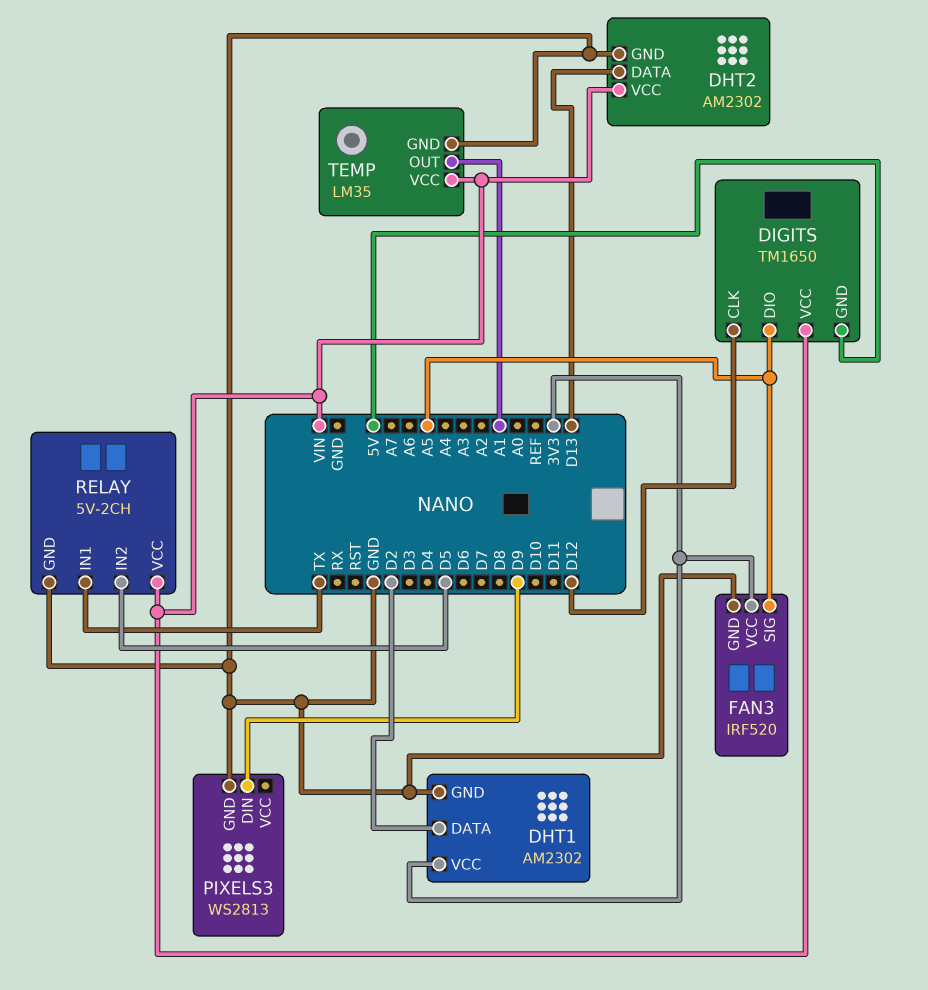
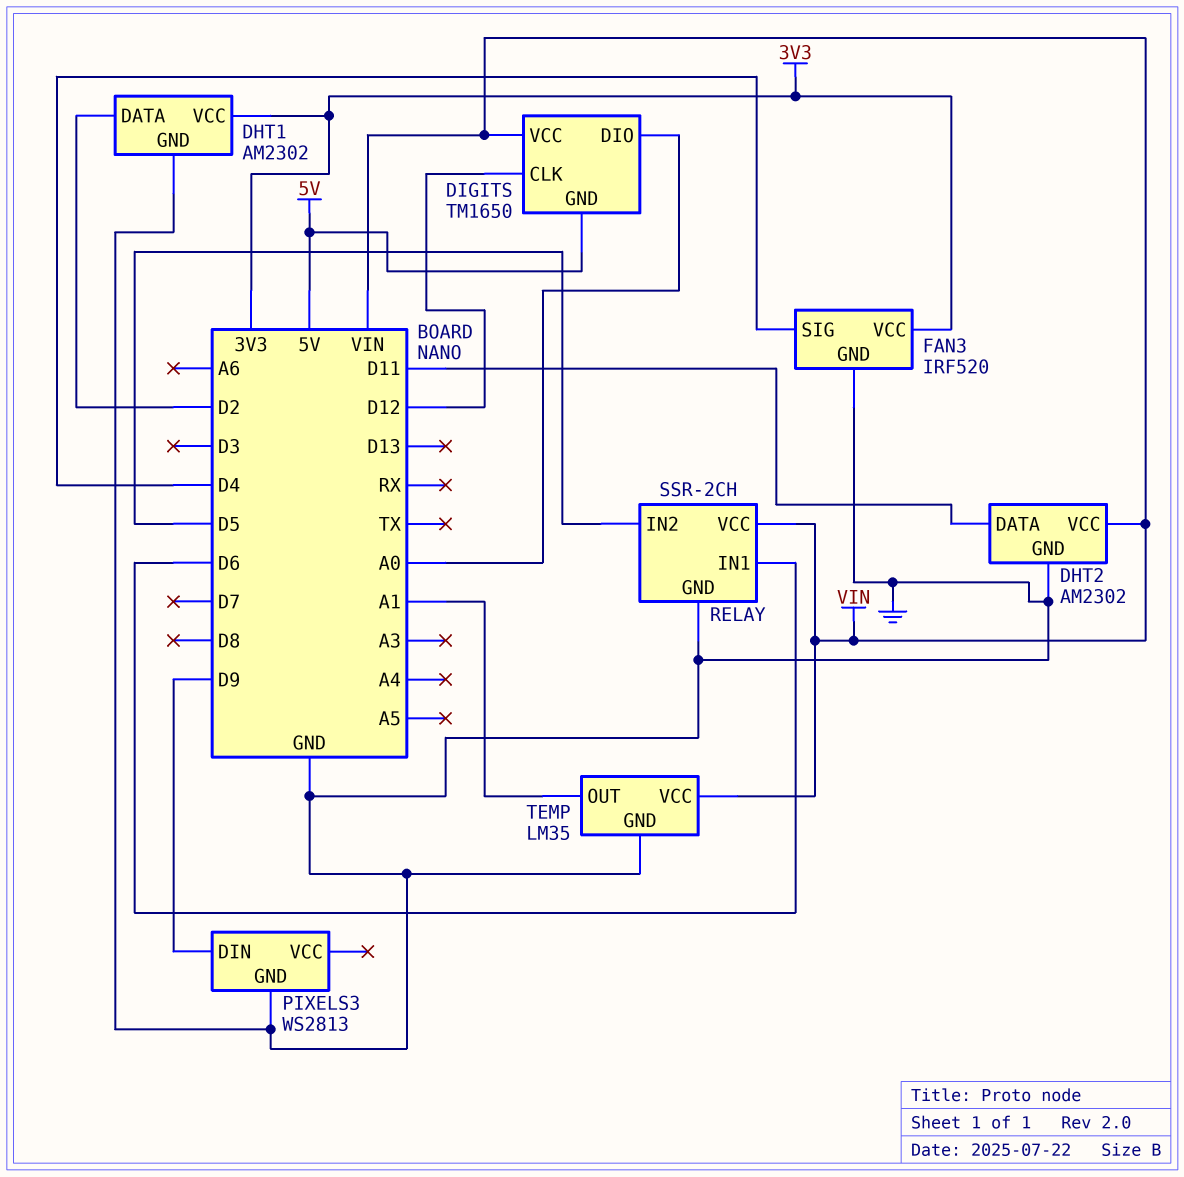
DHT2 pin DATA: D13 -> D11
DIGITS pin DIO: A5 -> A0
FAN3 pin SIG: A5 -> D4
RELAY: 5V-2CH -> SSR-2CH
RELAY pin IN1: TX -> D6

